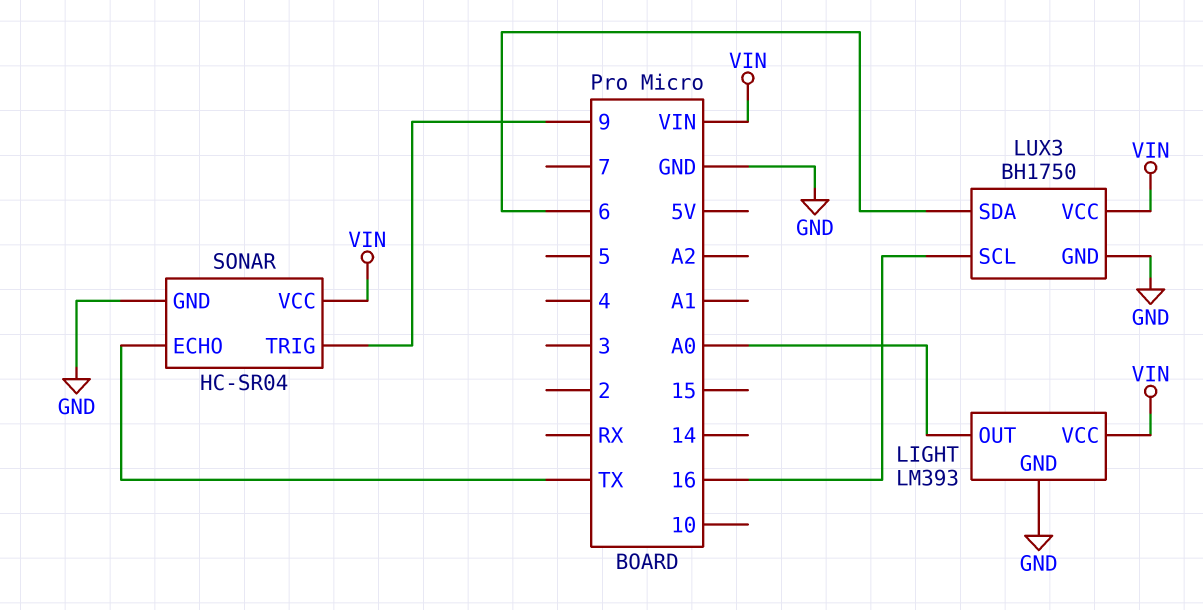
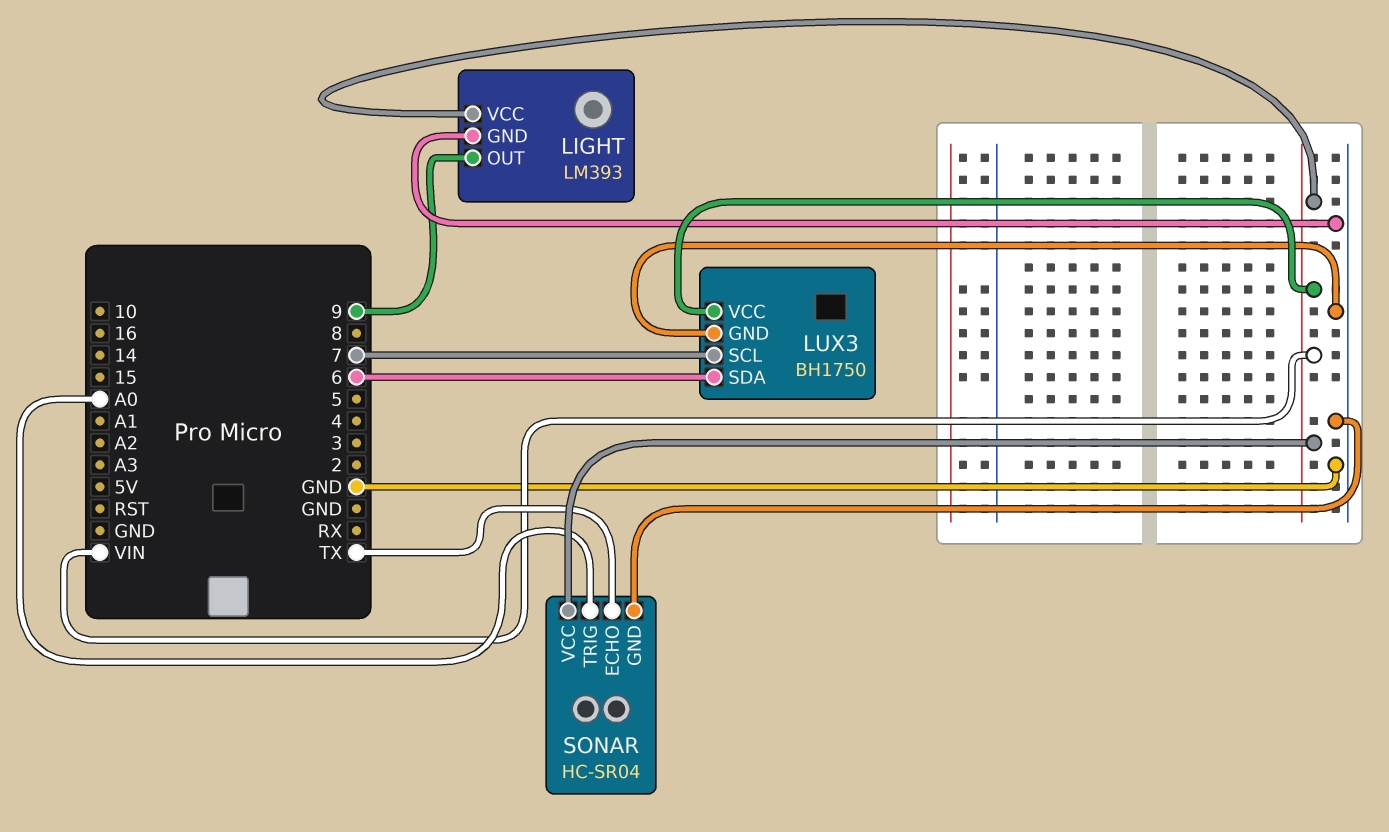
LIGHT pin OUT: A0 -> 9
LUX3 pin SCL: 16 -> 7
SONAR pin TRIG: 9 -> A0

